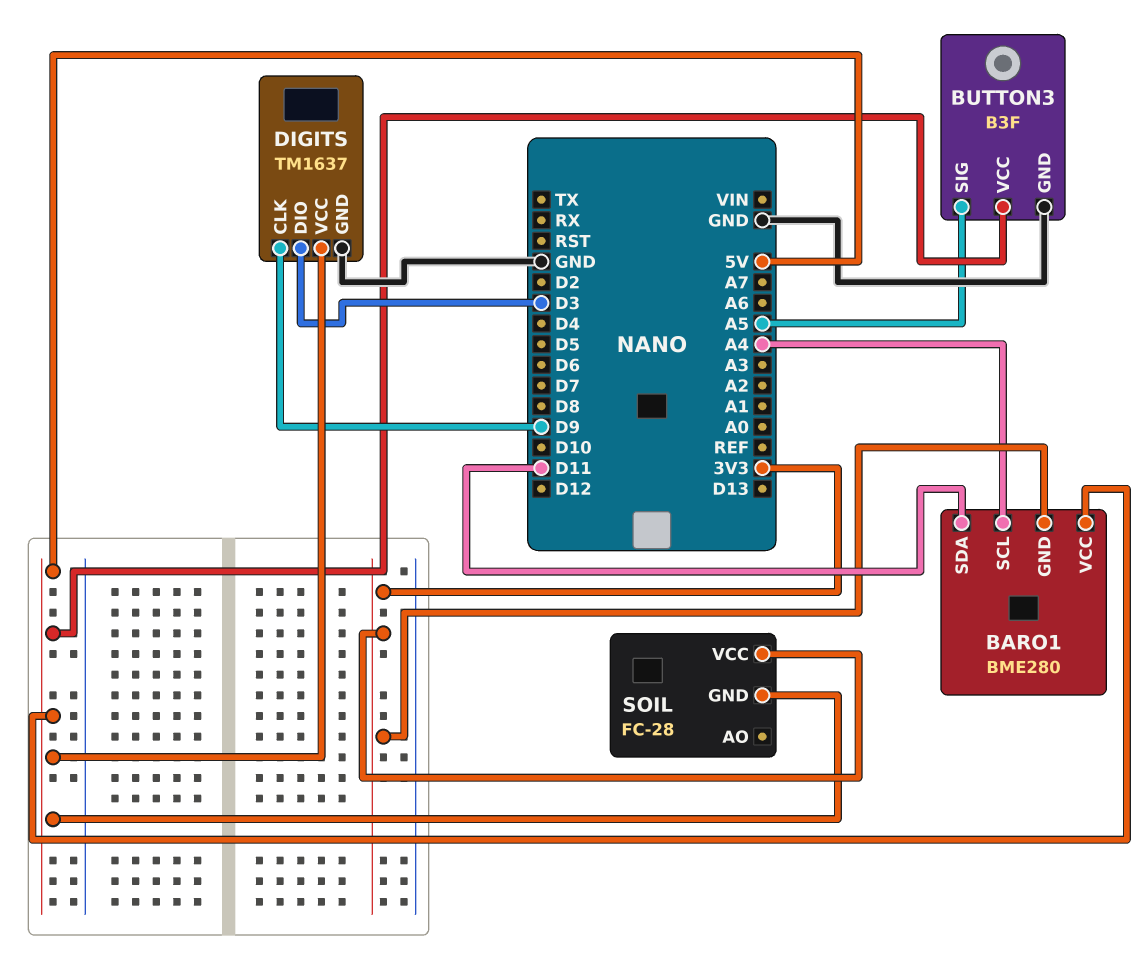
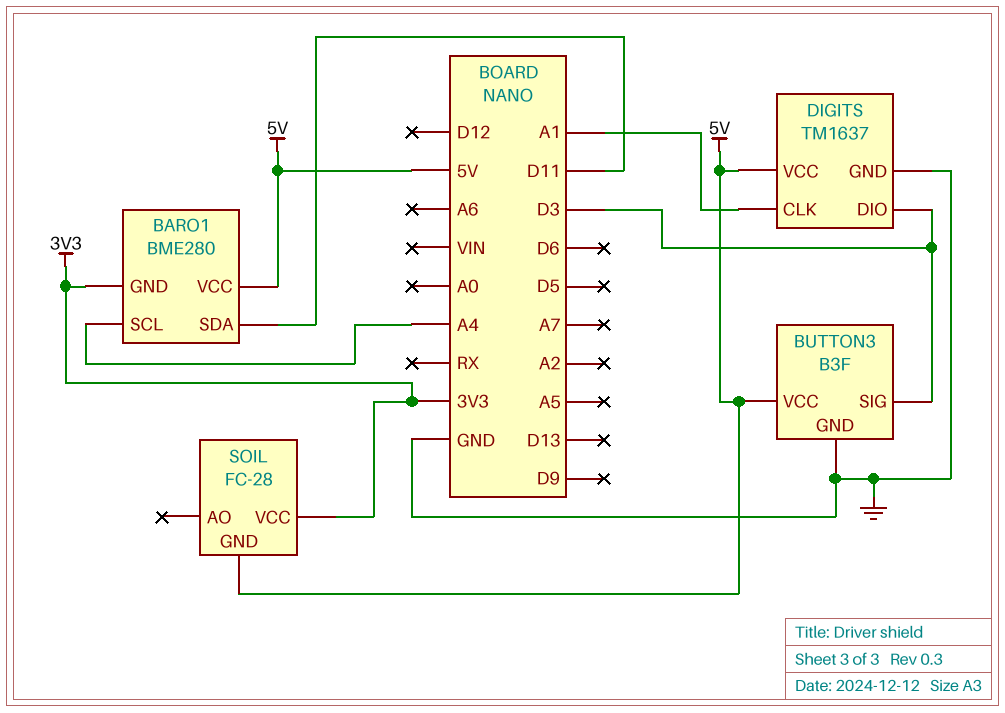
BUTTON3 pin SIG: A5 -> D3
DIGITS pin CLK: D9 -> A1

